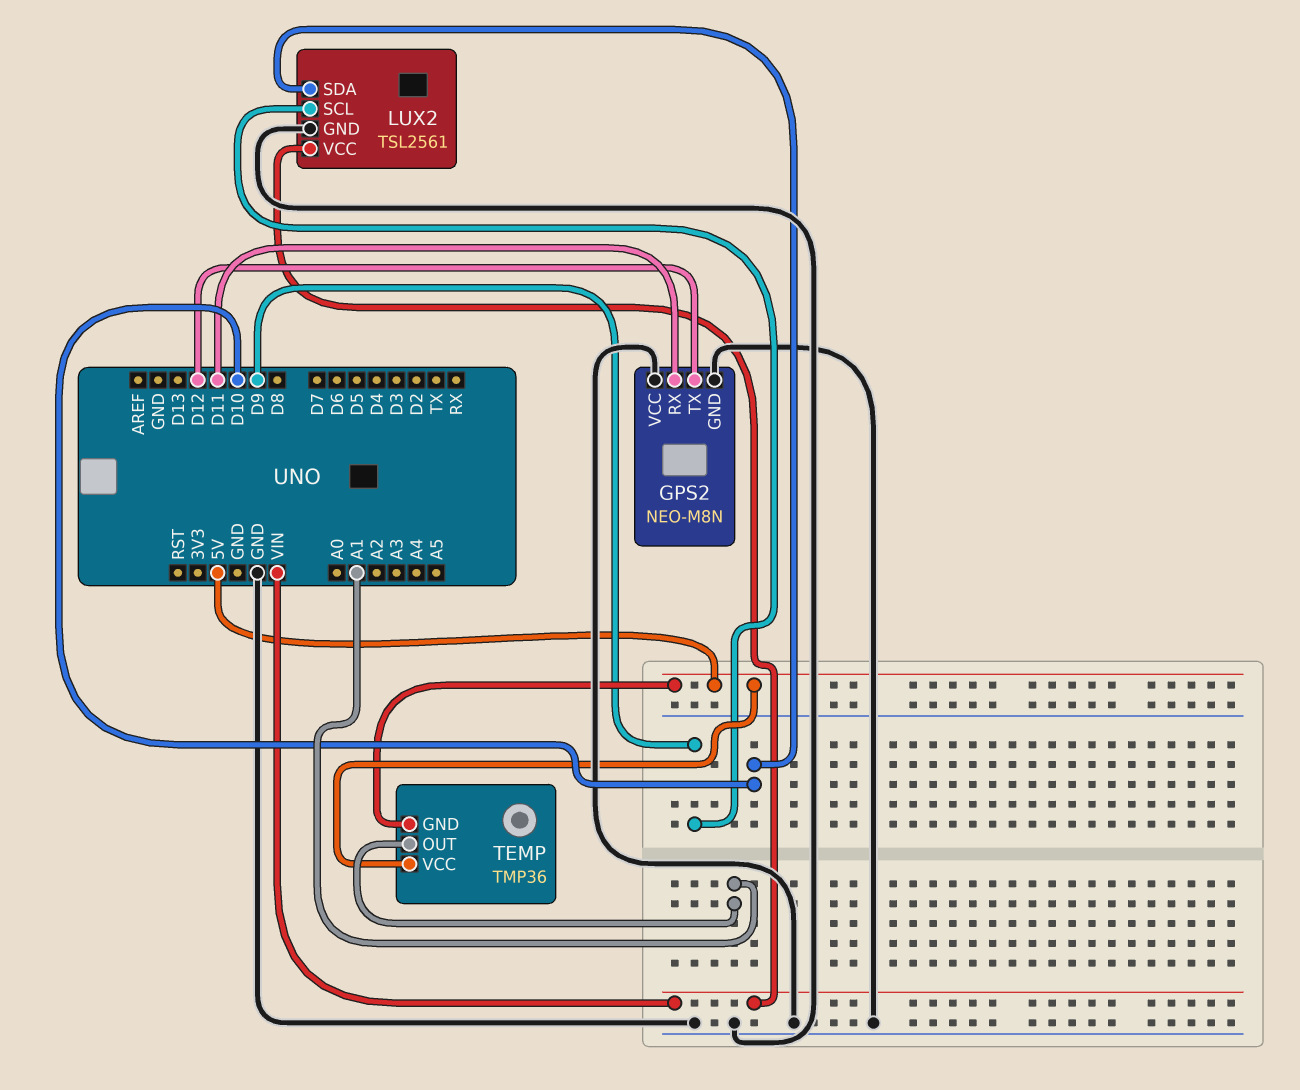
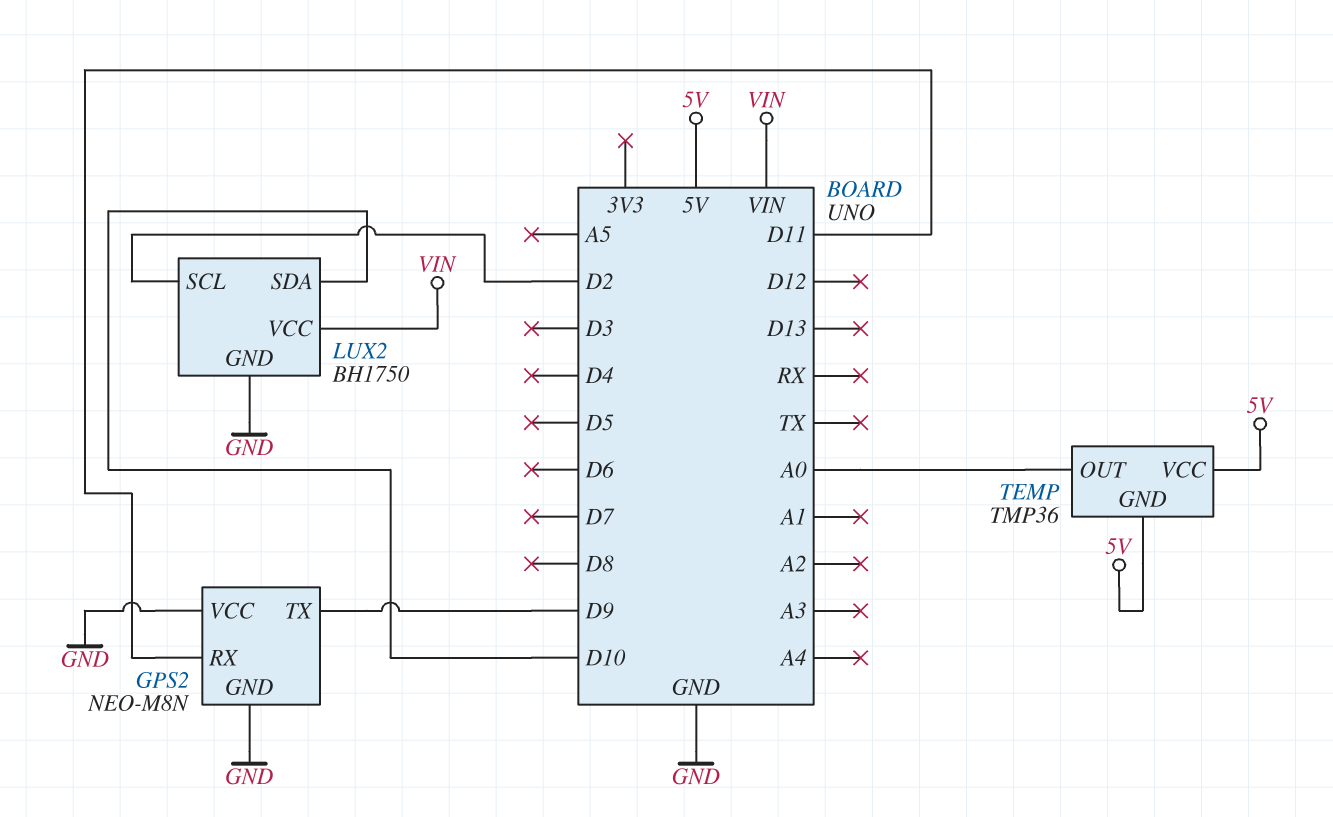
GPS2 pin TX: D12 -> D9
LUX2: TSL2561 -> BH1750
LUX2 pin SCL: D9 -> D2
TEMP pin OUT: A1 -> A0

